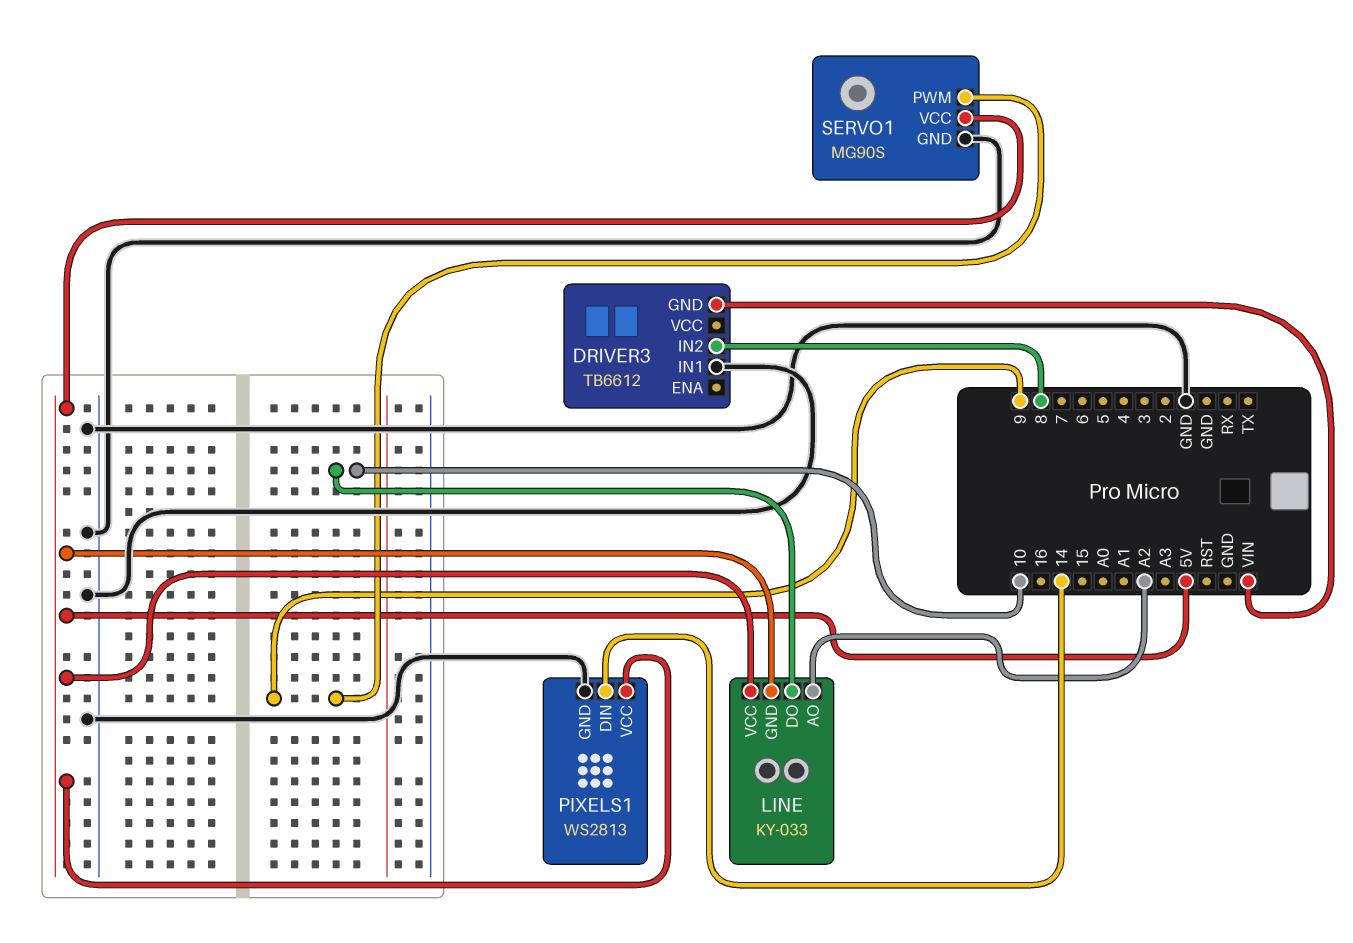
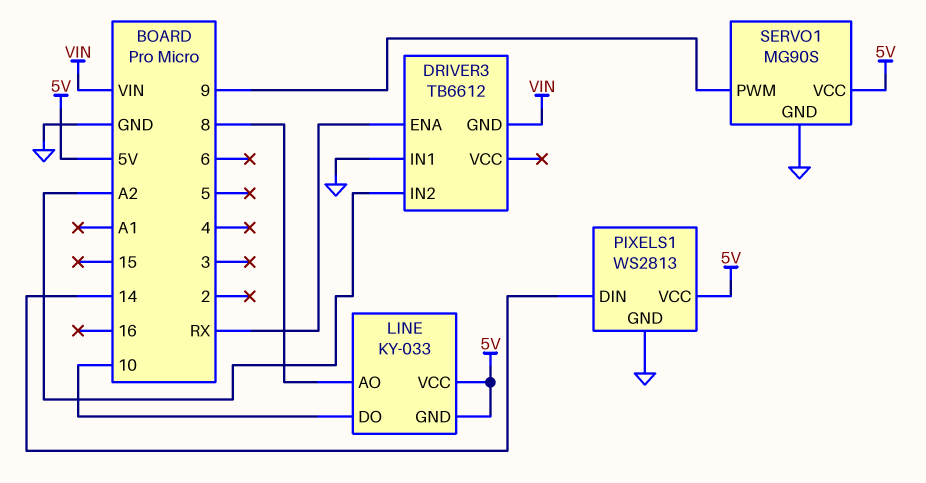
DRIVER3 pin ENA: none -> RX
DRIVER3 pin IN2: 8 -> A2
LINE pin AO: A2 -> 8

